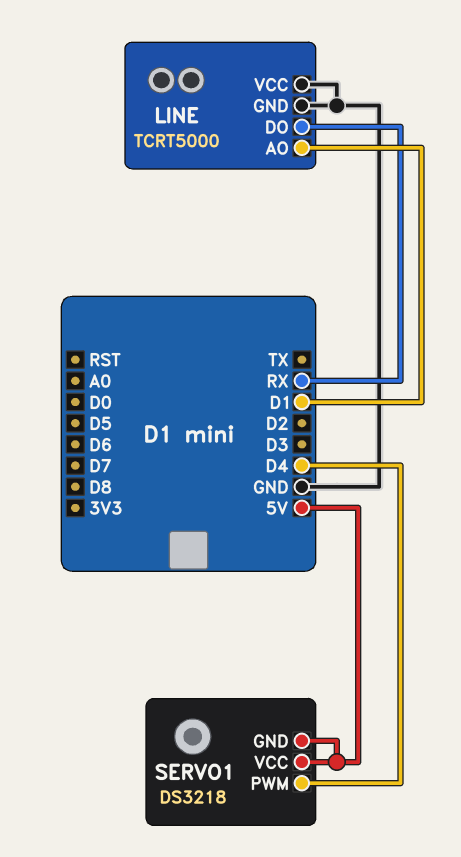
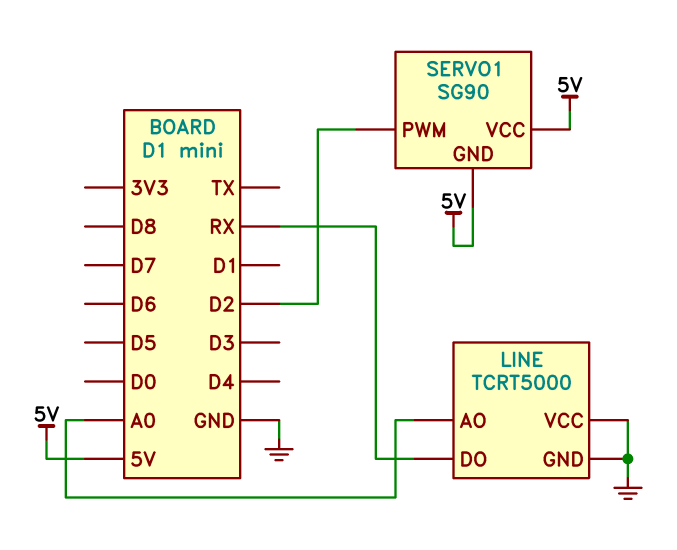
LINE pin AO: D1 -> A0
SERVO1: DS3218 -> SG90
SERVO1 pin PWM: D4 -> D2

